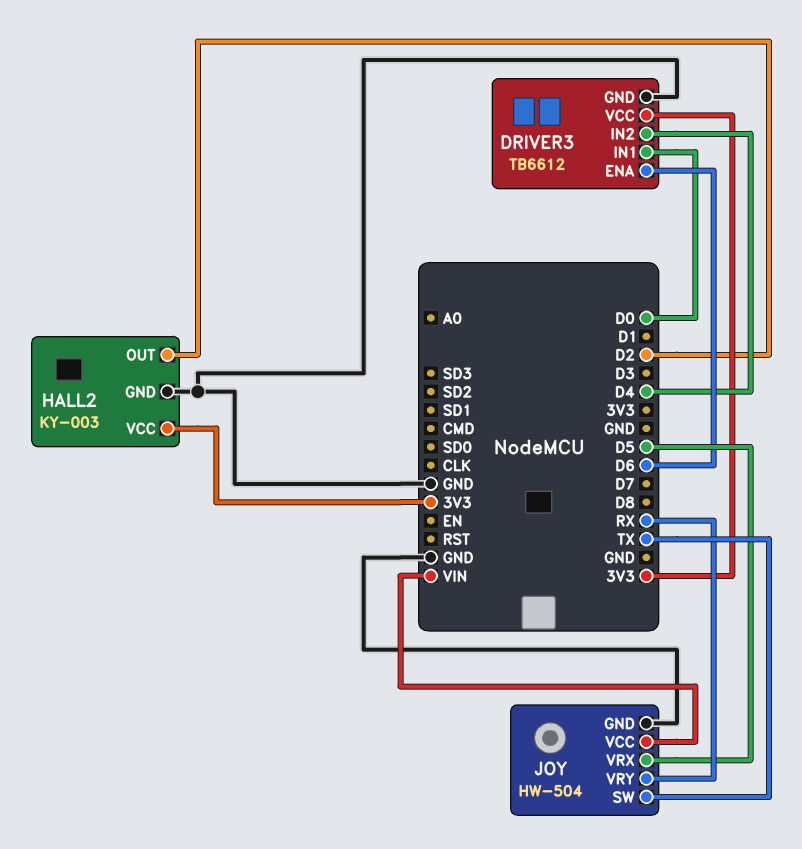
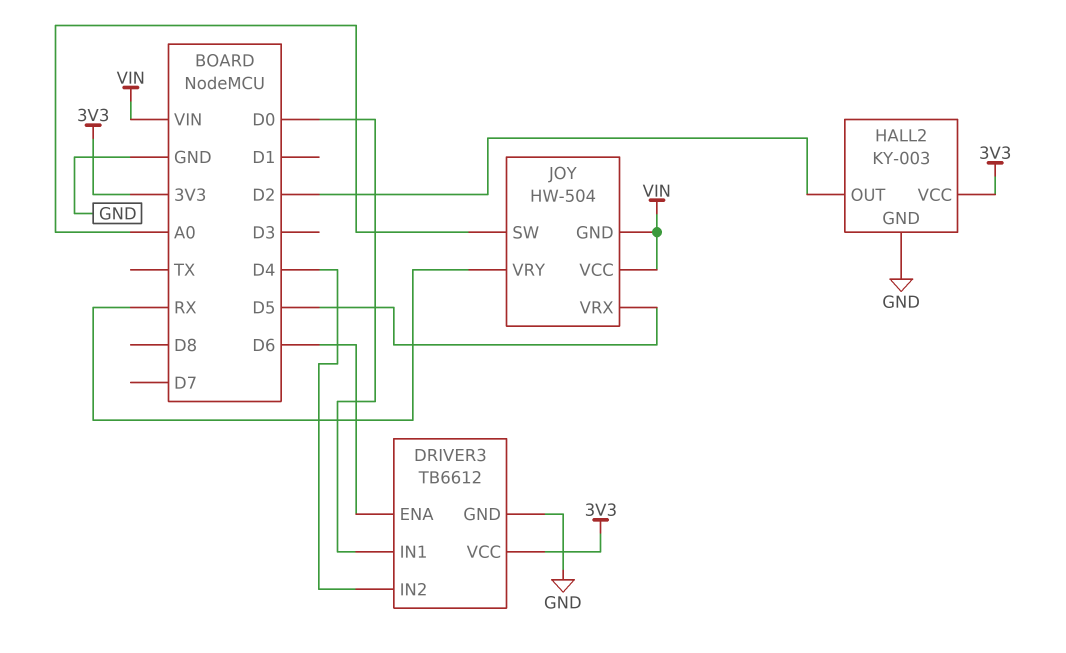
JOY pin GND: GND -> VIN
JOY pin SW: TX -> A0

